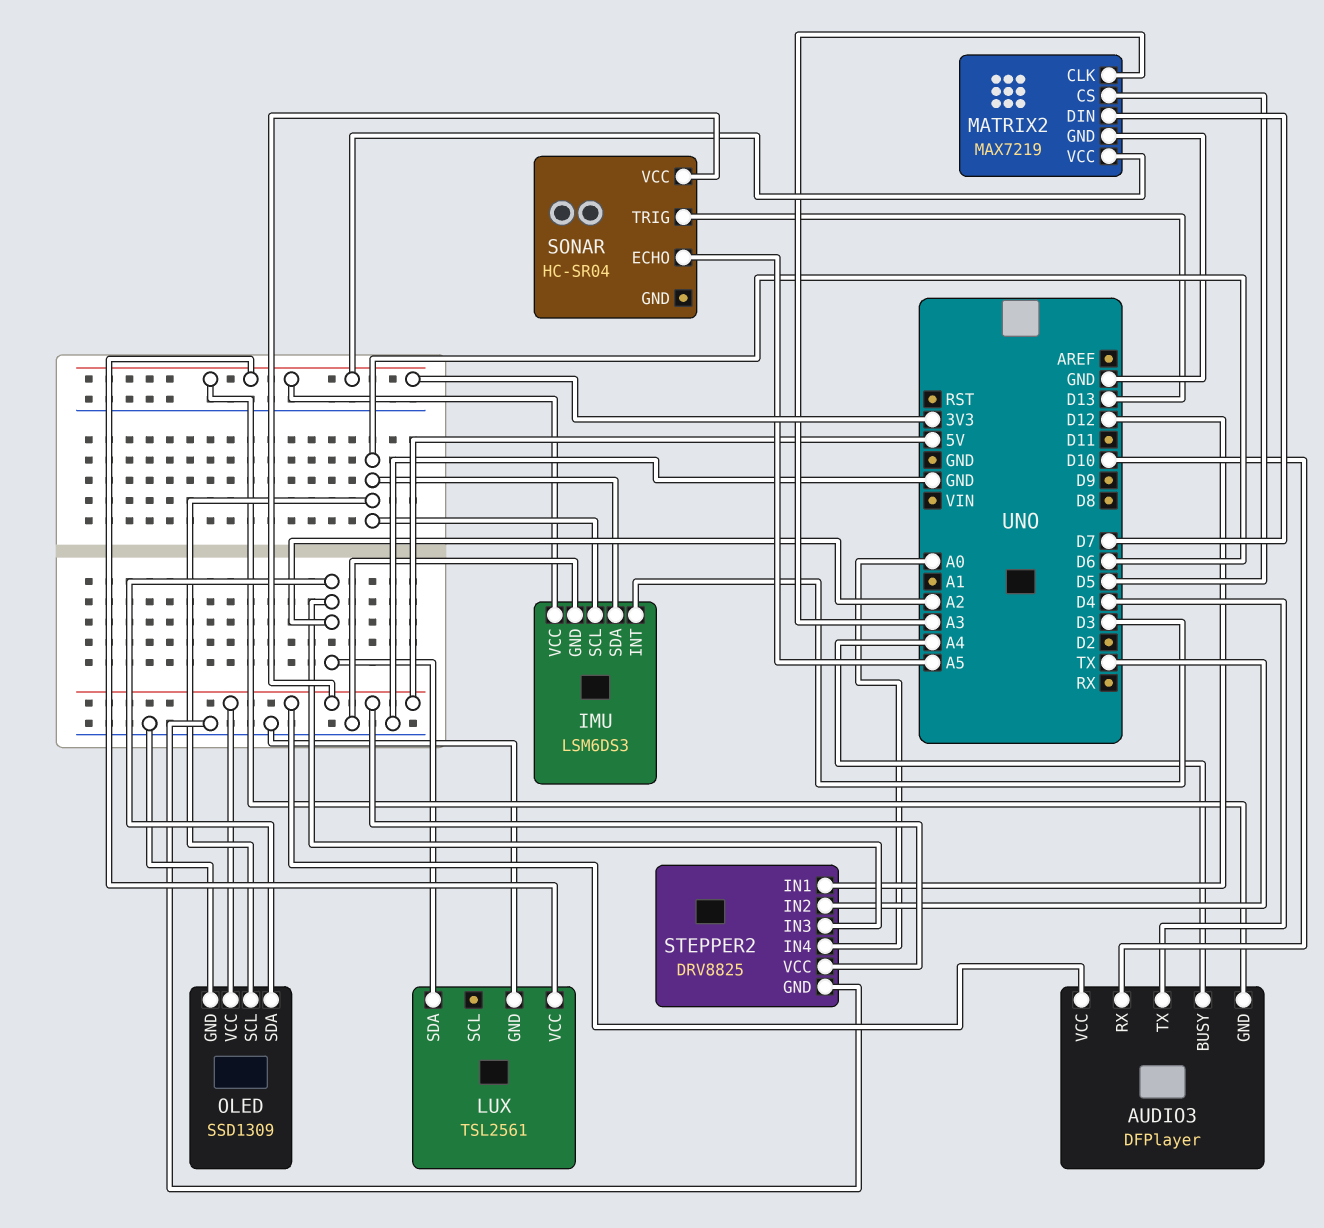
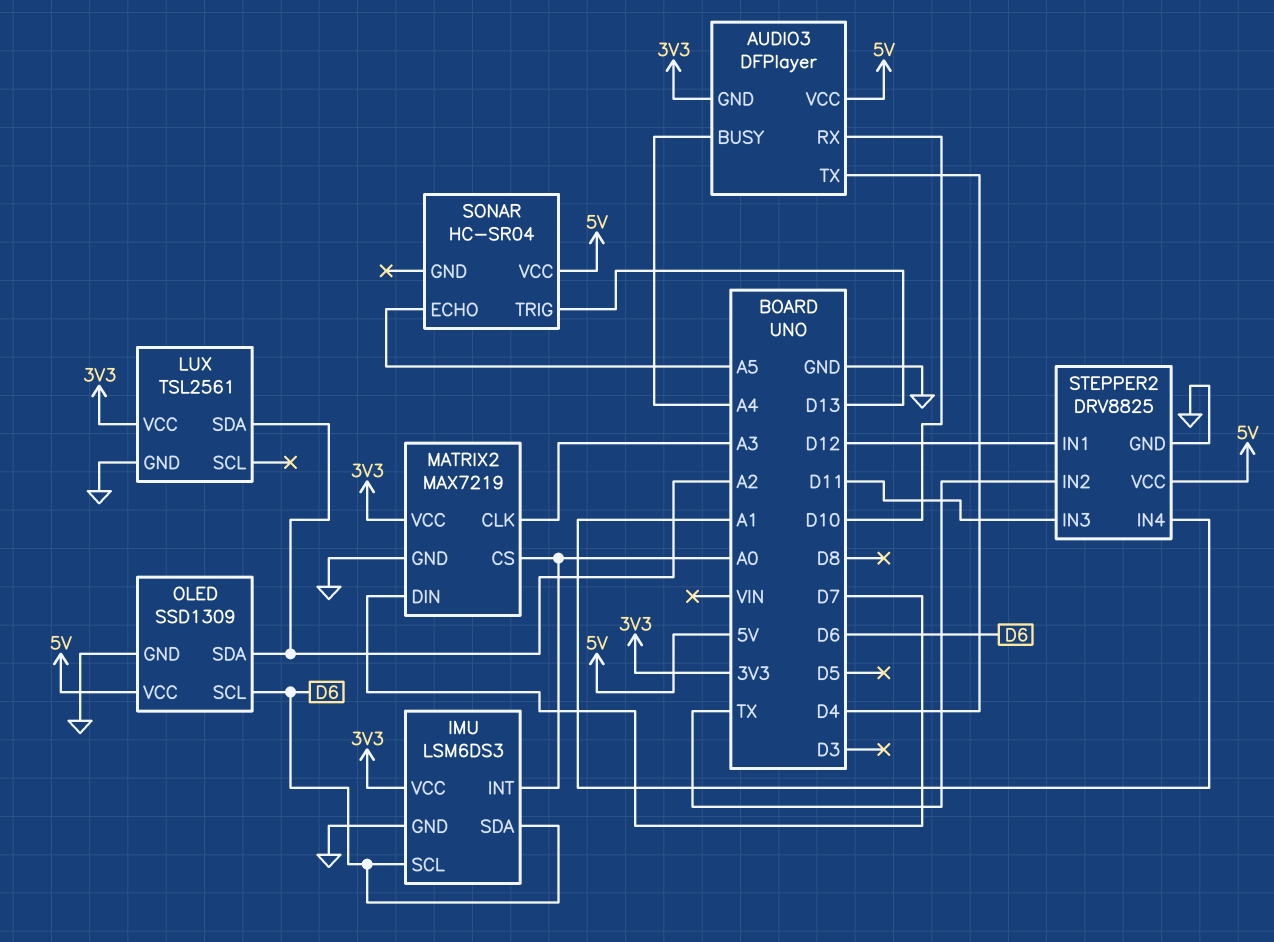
IMU pin INT: D3 -> A0
MATRIX2 pin CS: D5 -> A0
STEPPER2 pin IN3: A2 -> D11
STEPPER2 pin IN4: A0 -> A1

